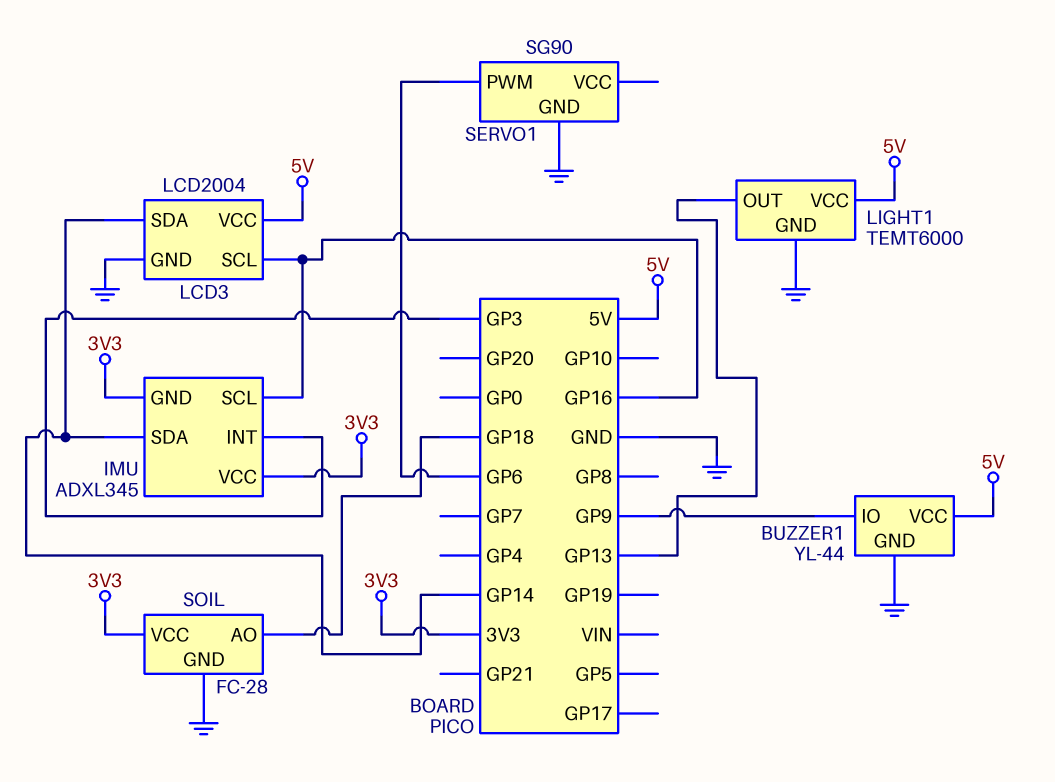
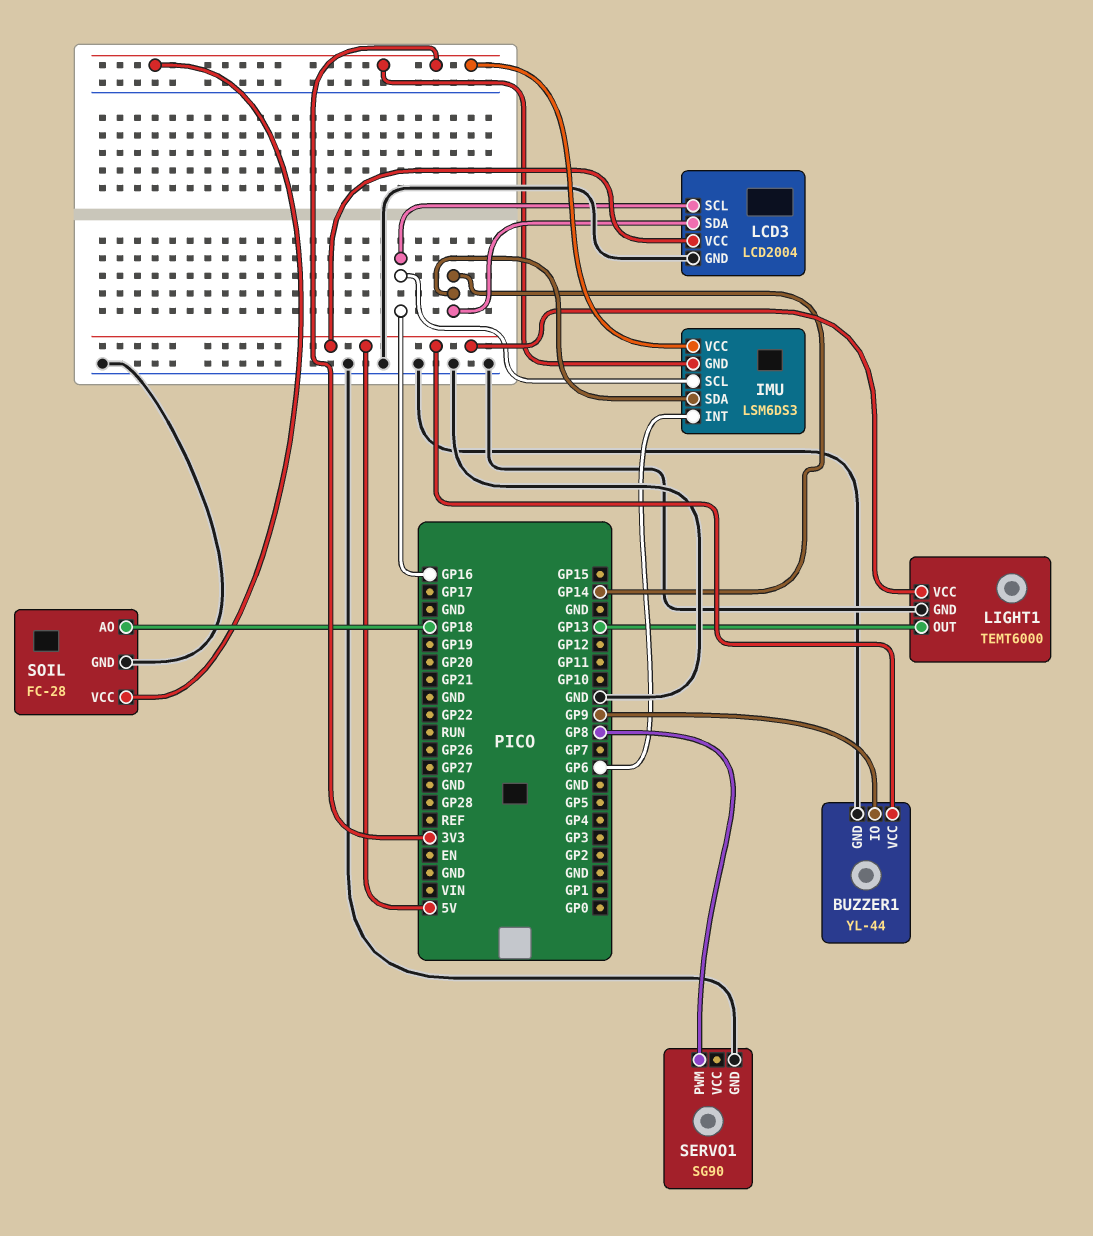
IMU: ADXL345 -> LSM6DS3
IMU pin INT: GP3 -> GP6
SERVO1 pin PWM: GP6 -> GP8

